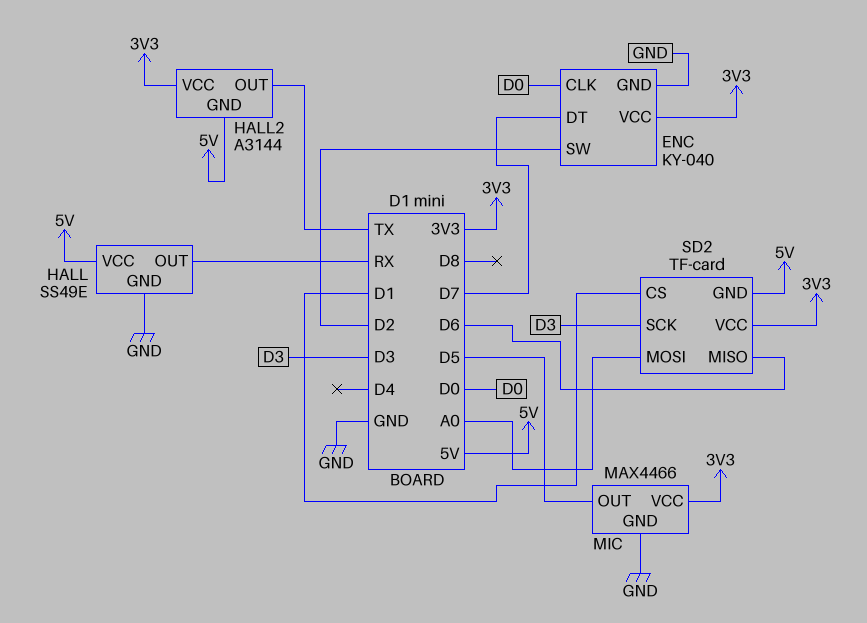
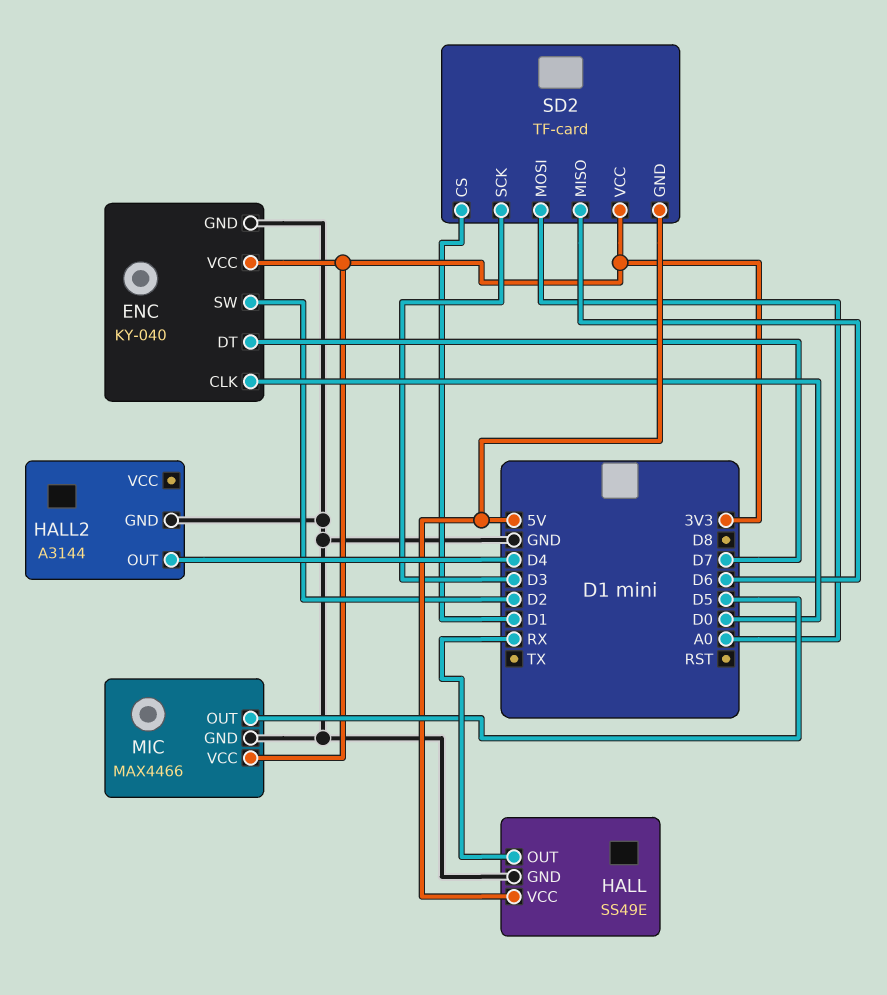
HALL2 pin GND: 5V -> GND
HALL2 pin OUT: TX -> D4
HALL2 pin VCC: 3V3 -> none

